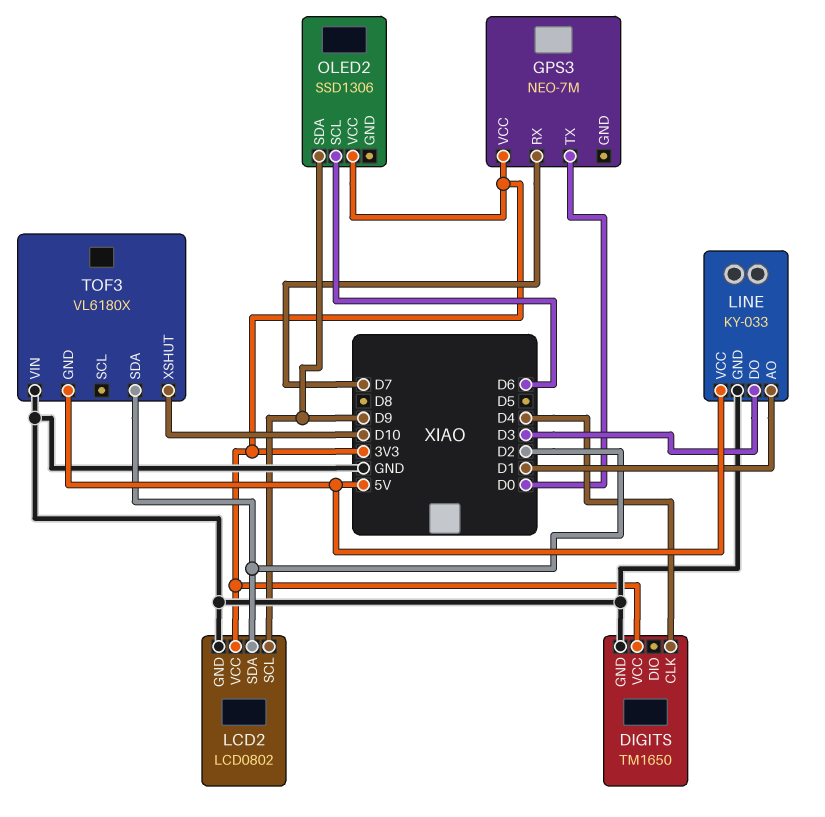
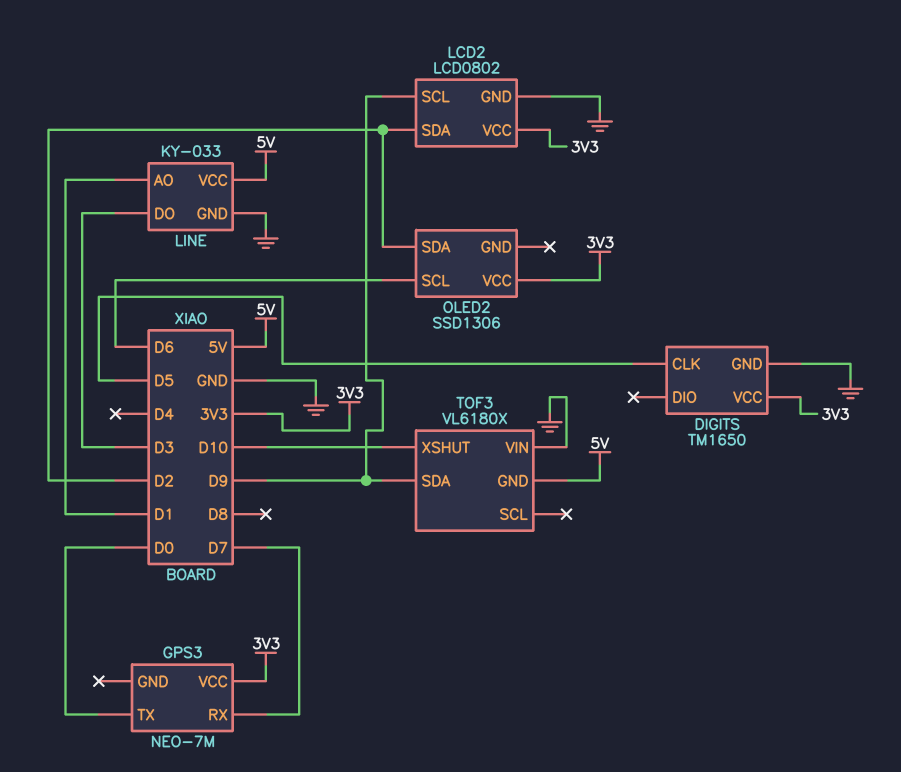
DIGITS pin CLK: D4 -> D5
OLED2 pin SDA: D9 -> D2
TOF3 pin SDA: D2 -> D9

